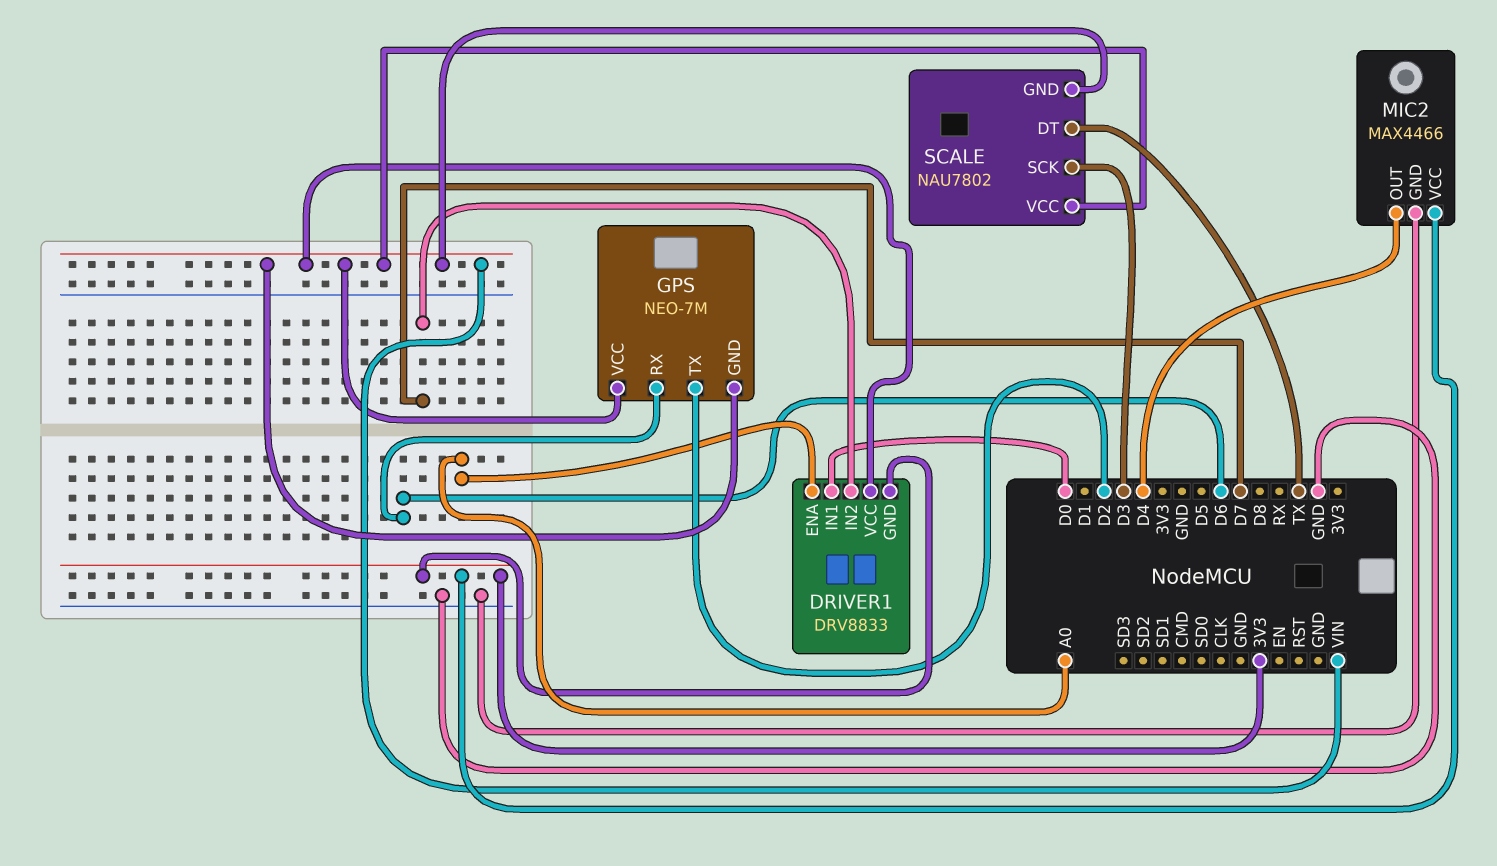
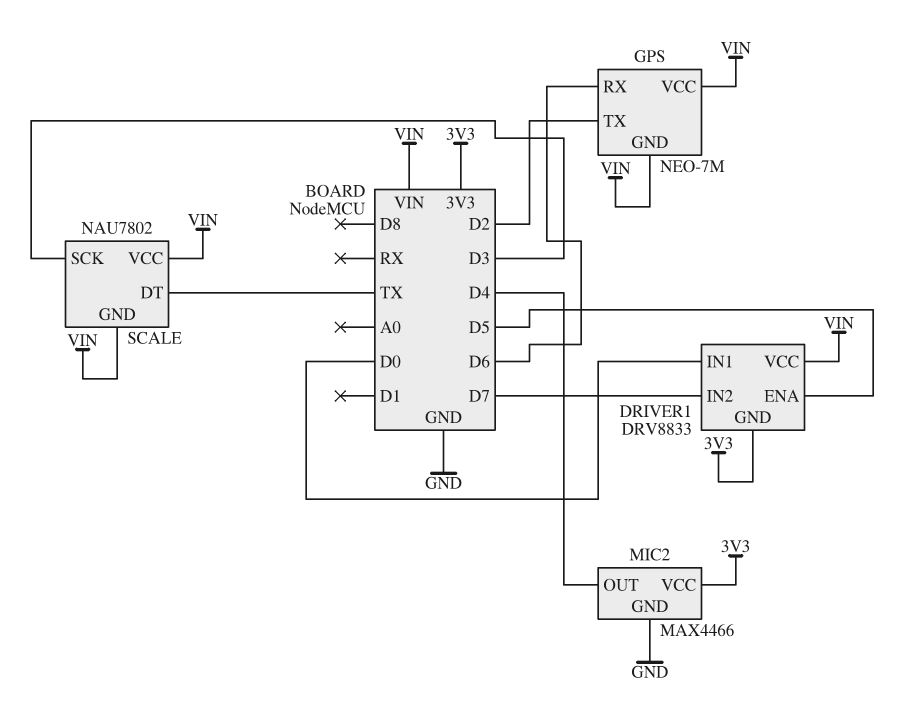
DRIVER1 pin ENA: A0 -> D5

